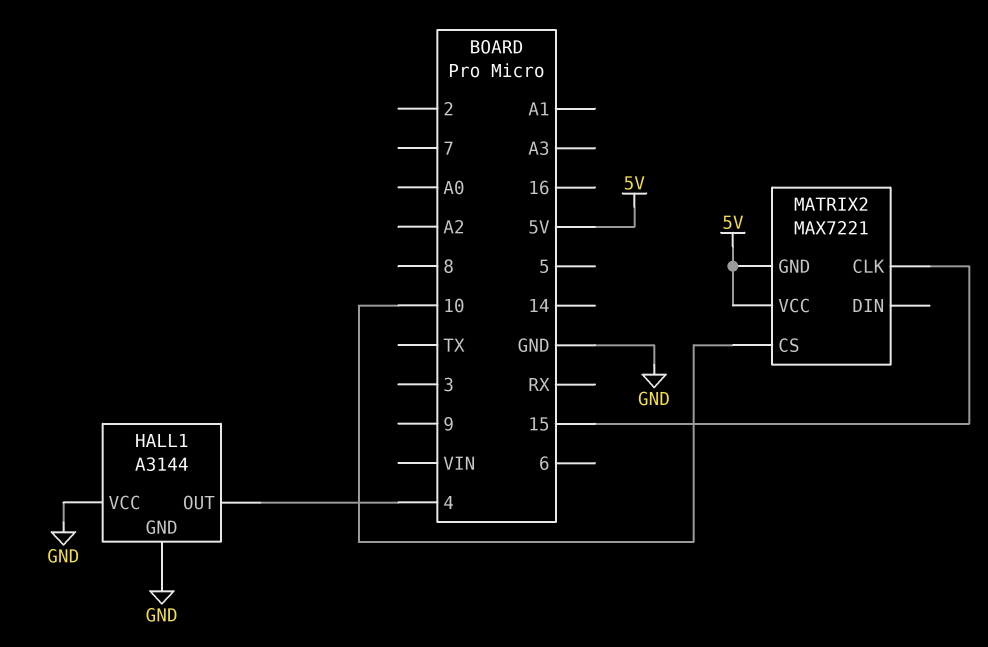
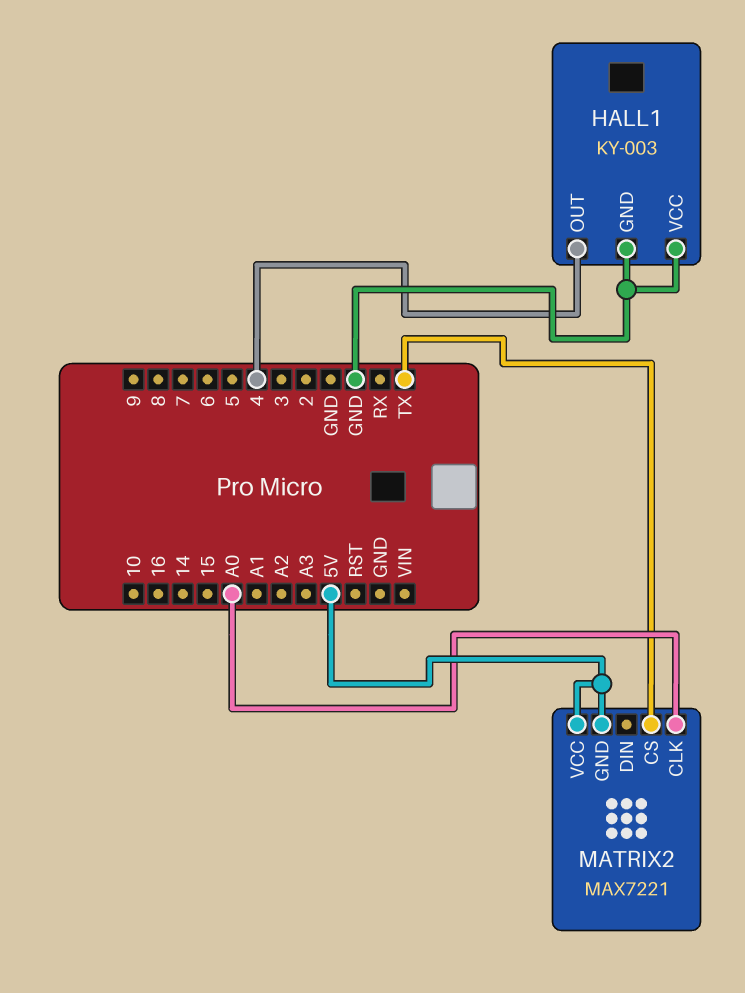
HALL1: A3144 -> KY-003
MATRIX2 pin CLK: 15 -> A0
MATRIX2 pin CS: 10 -> TX

